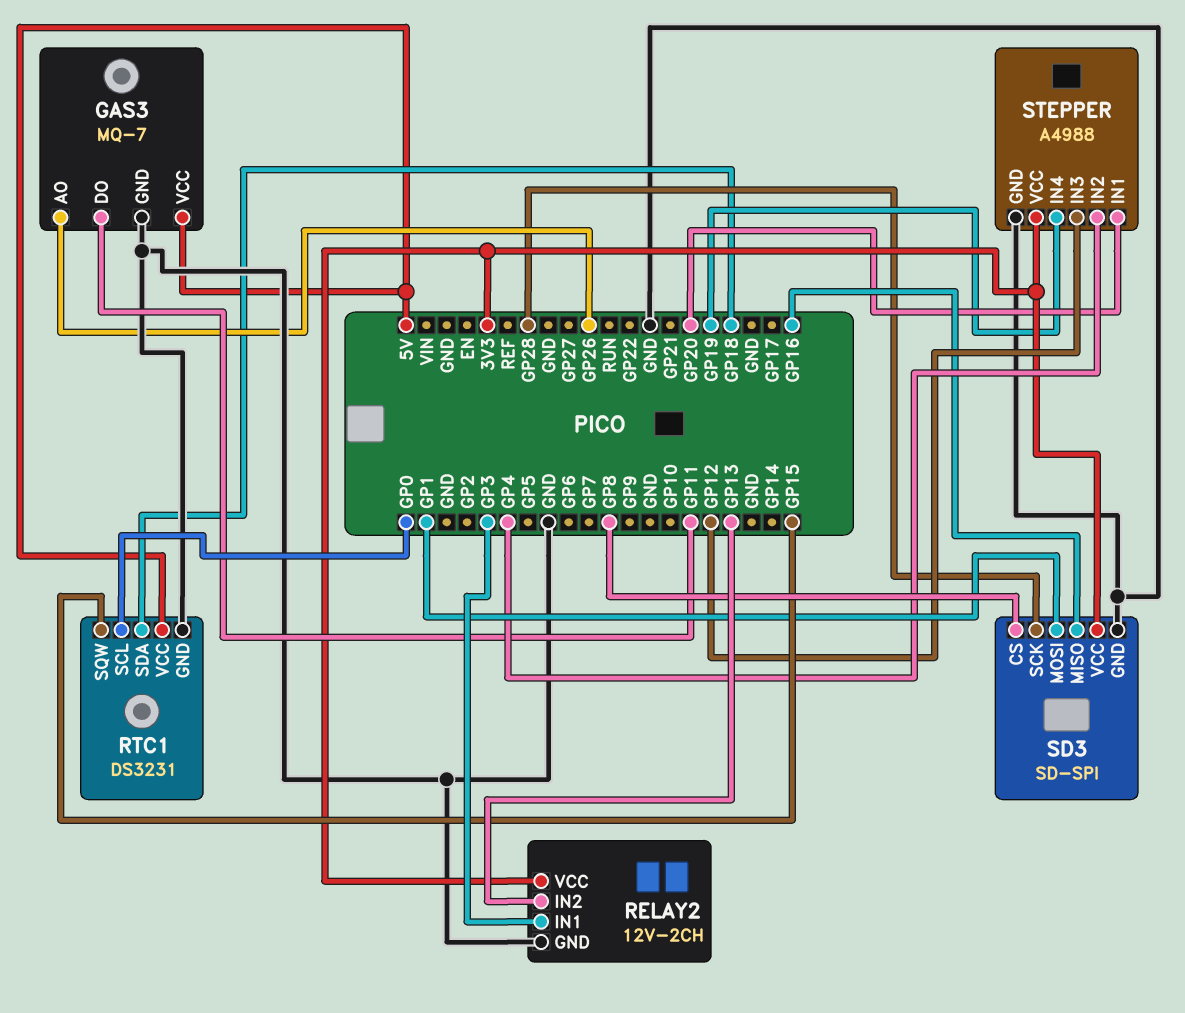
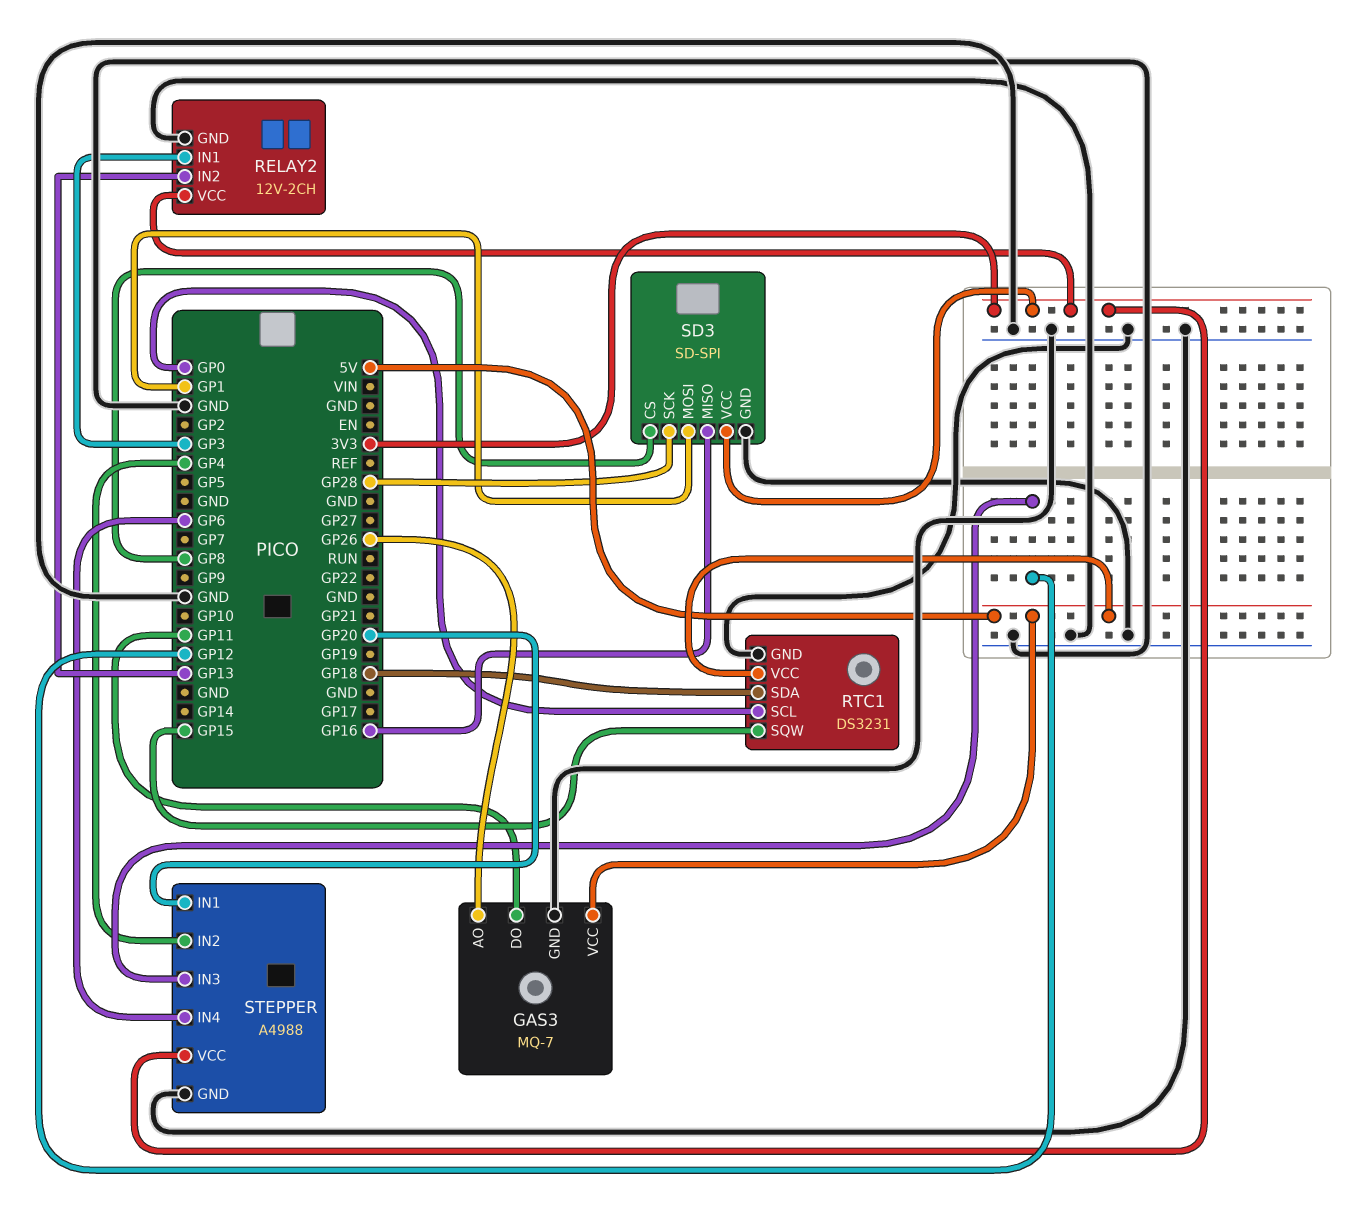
STEPPER pin IN4: GP19 -> GP6

